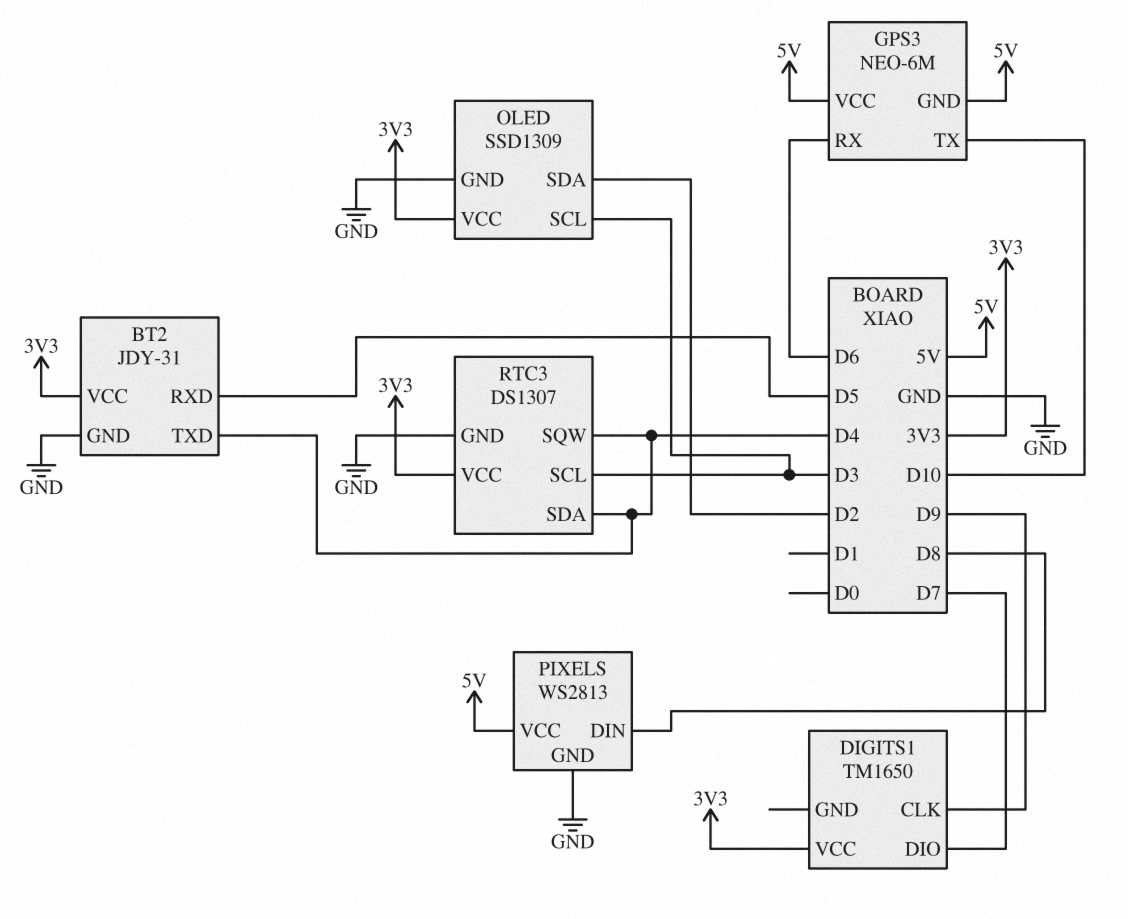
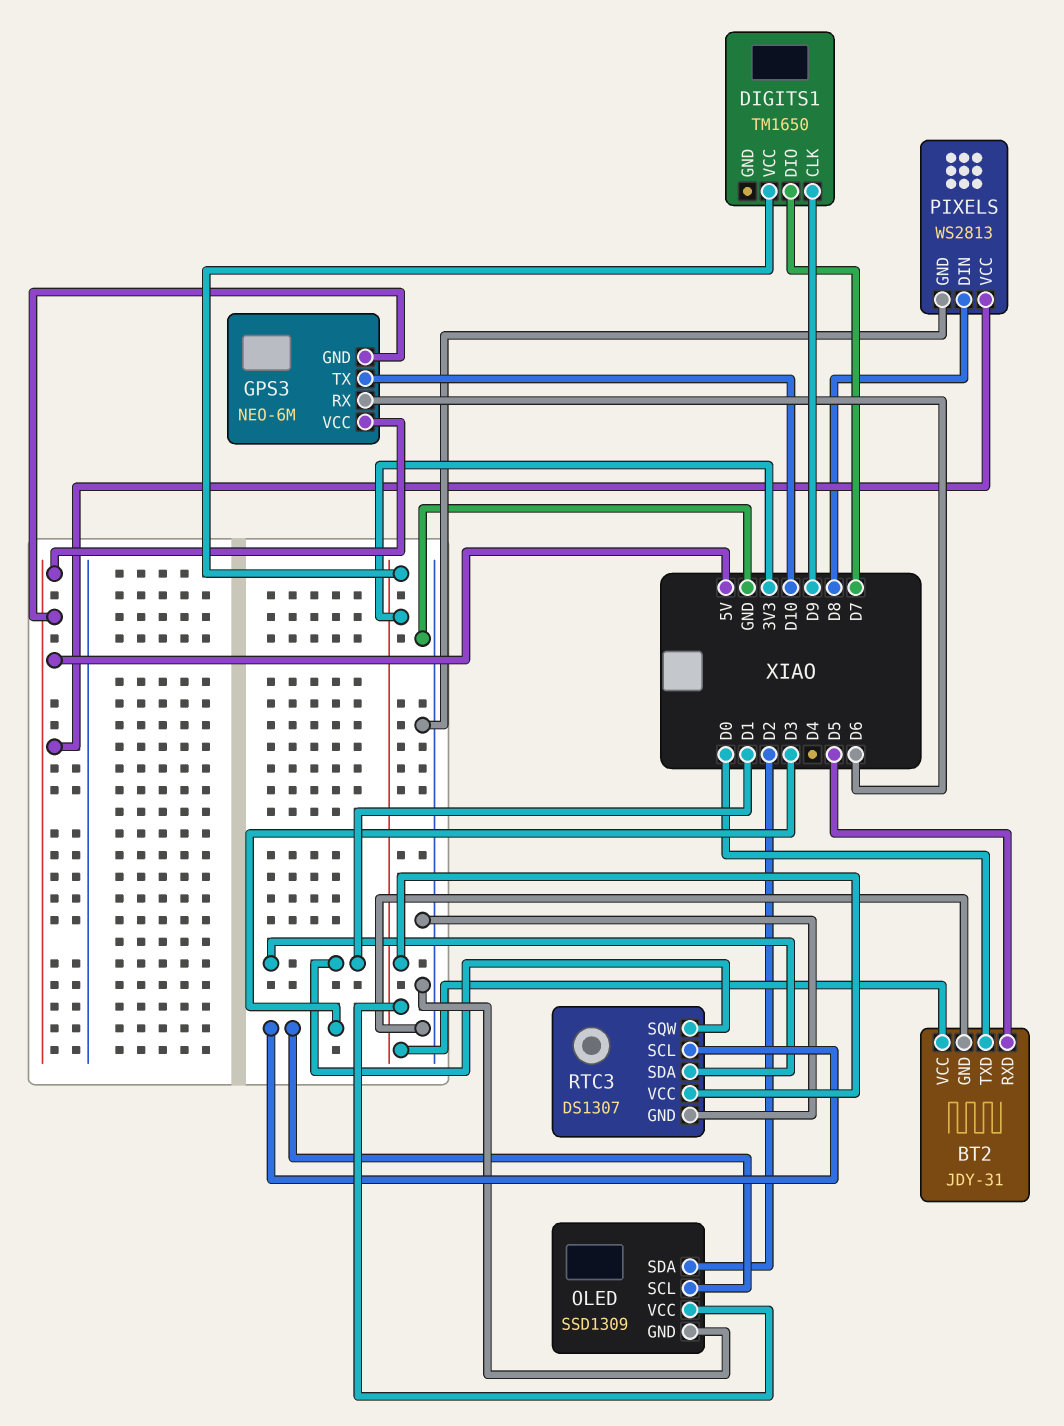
BT2 pin TXD: D4 -> D0
RTC3 pin SDA: D4 -> D1
RTC3 pin SQW: D4 -> D1

